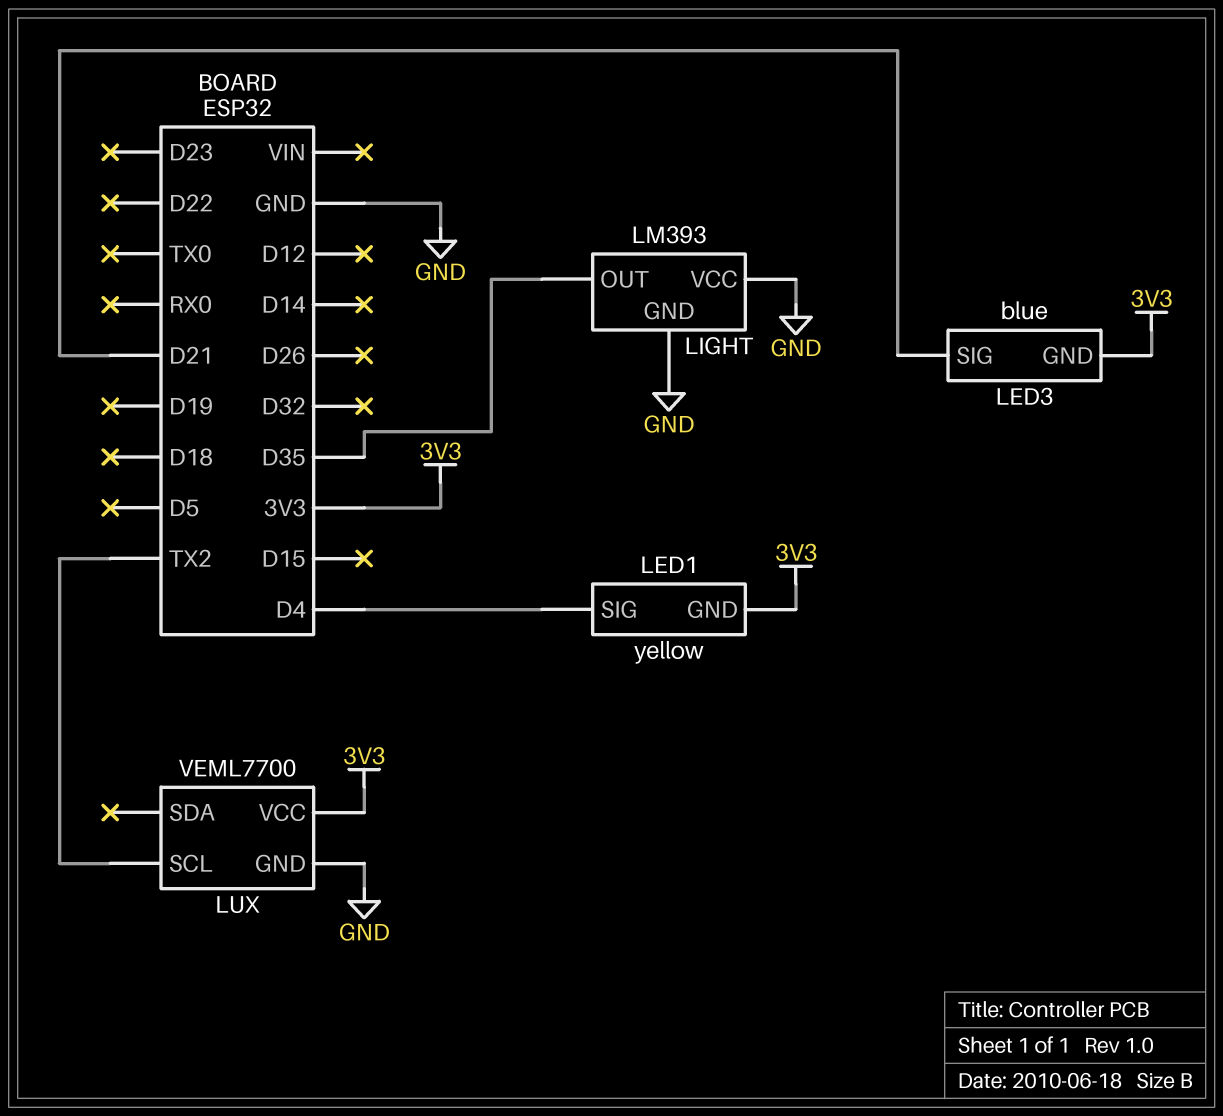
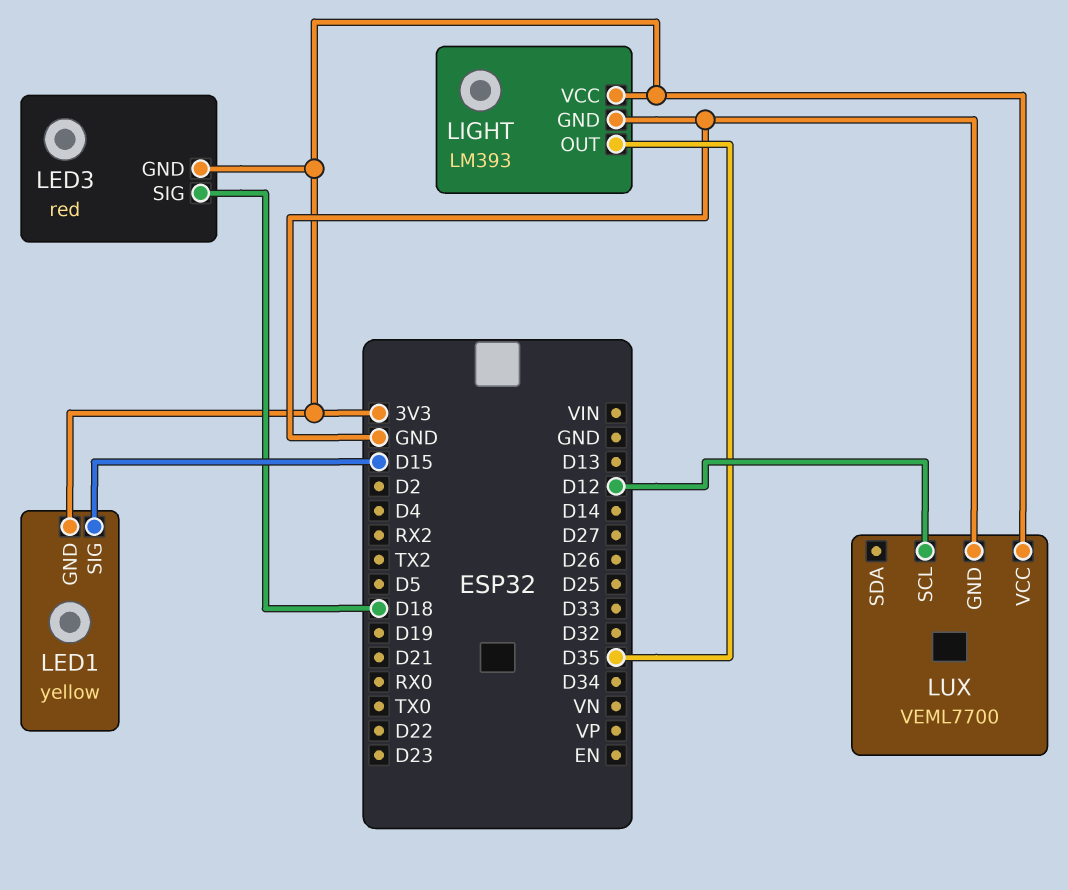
LED1 pin SIG: D4 -> D15
LED3: blue -> red
LED3 pin SIG: D21 -> D18
LIGHT pin VCC: GND -> 3V3
LUX pin SCL: TX2 -> D12

